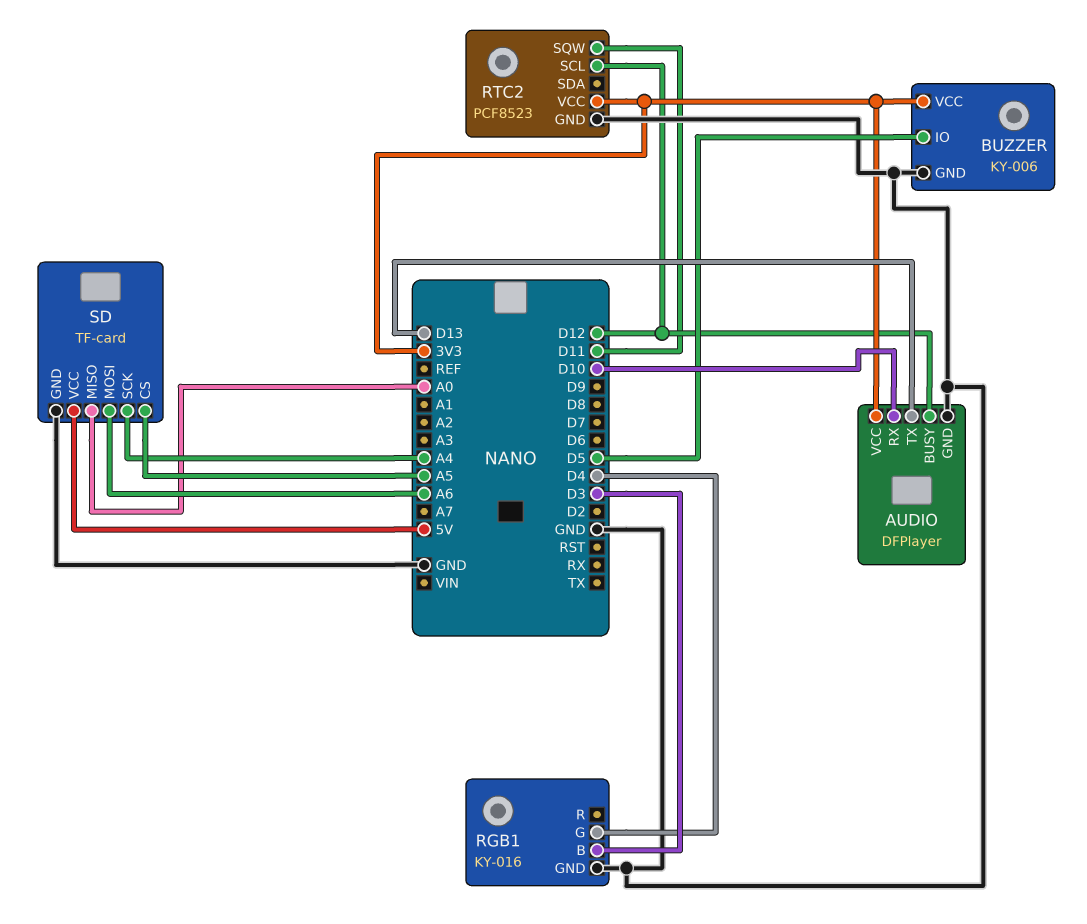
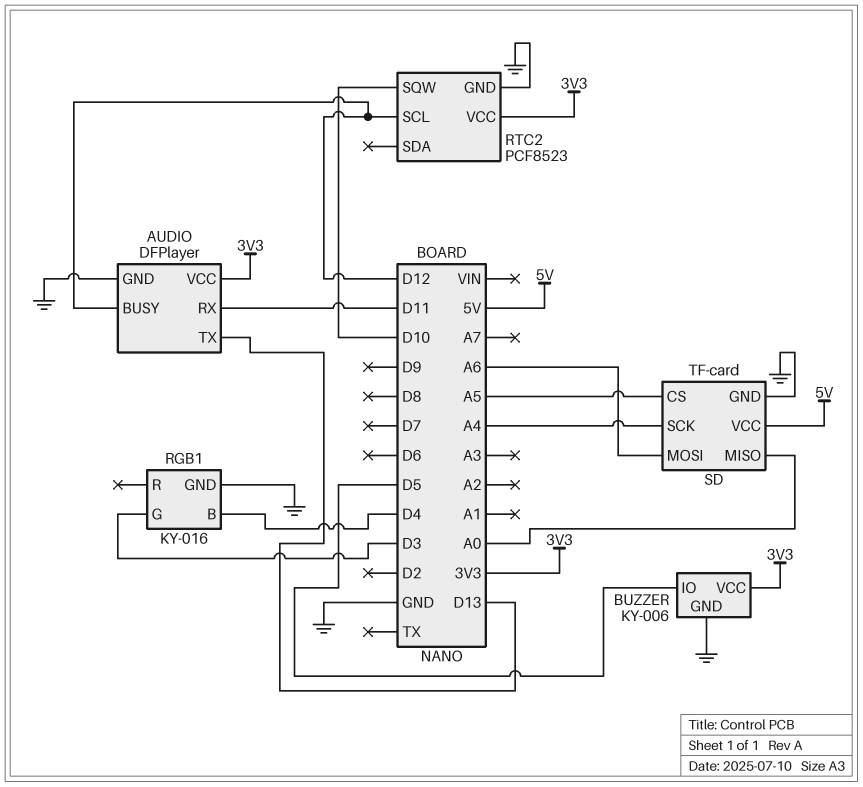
AUDIO pin RX: D10 -> D11
RGB1 pin B: D3 -> D4
RGB1 pin G: D4 -> D3
RTC2 pin SQW: D11 -> D10

